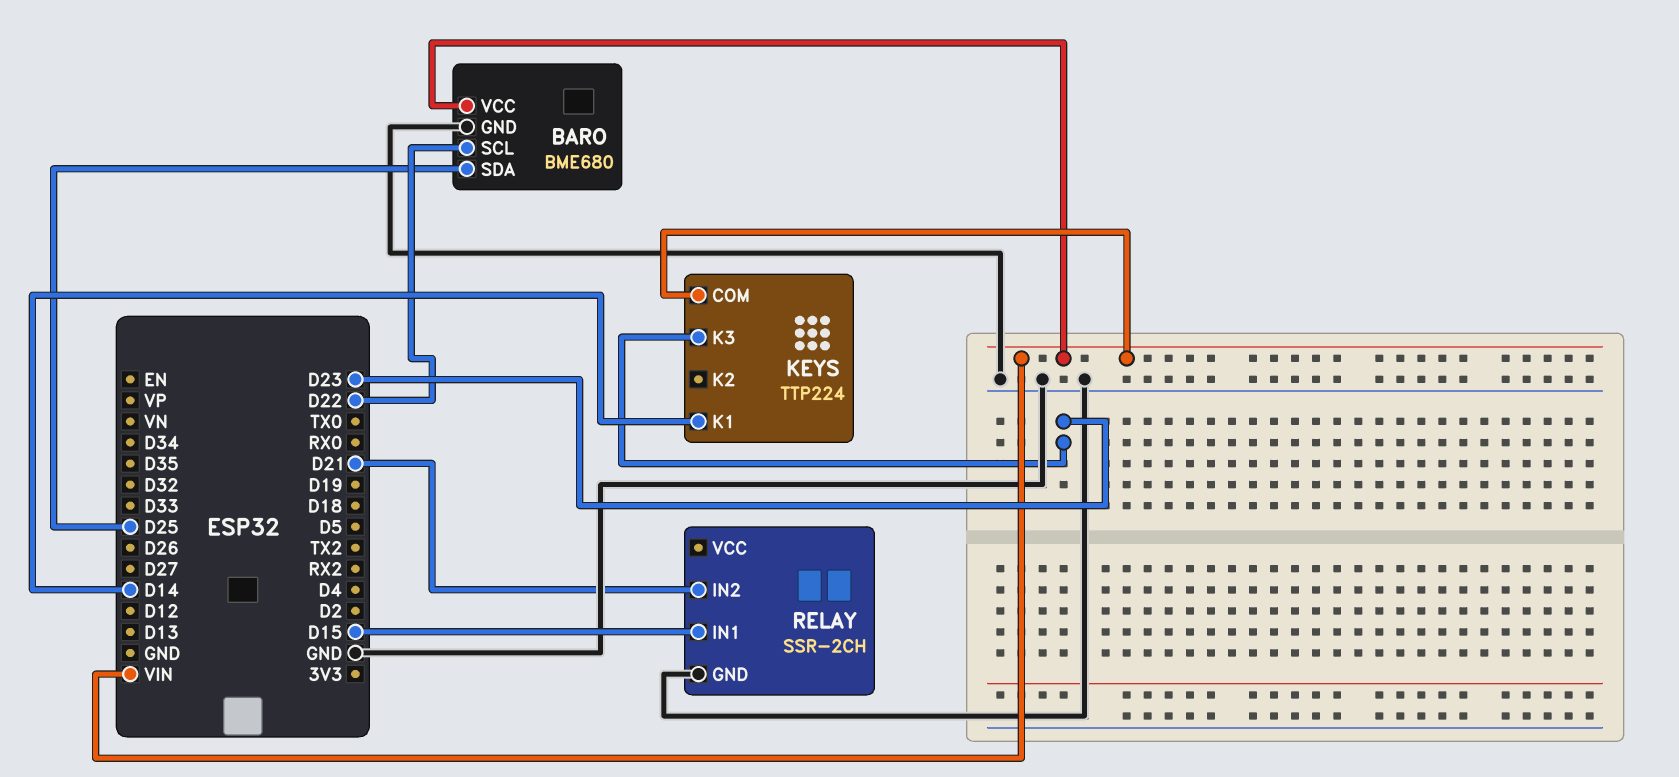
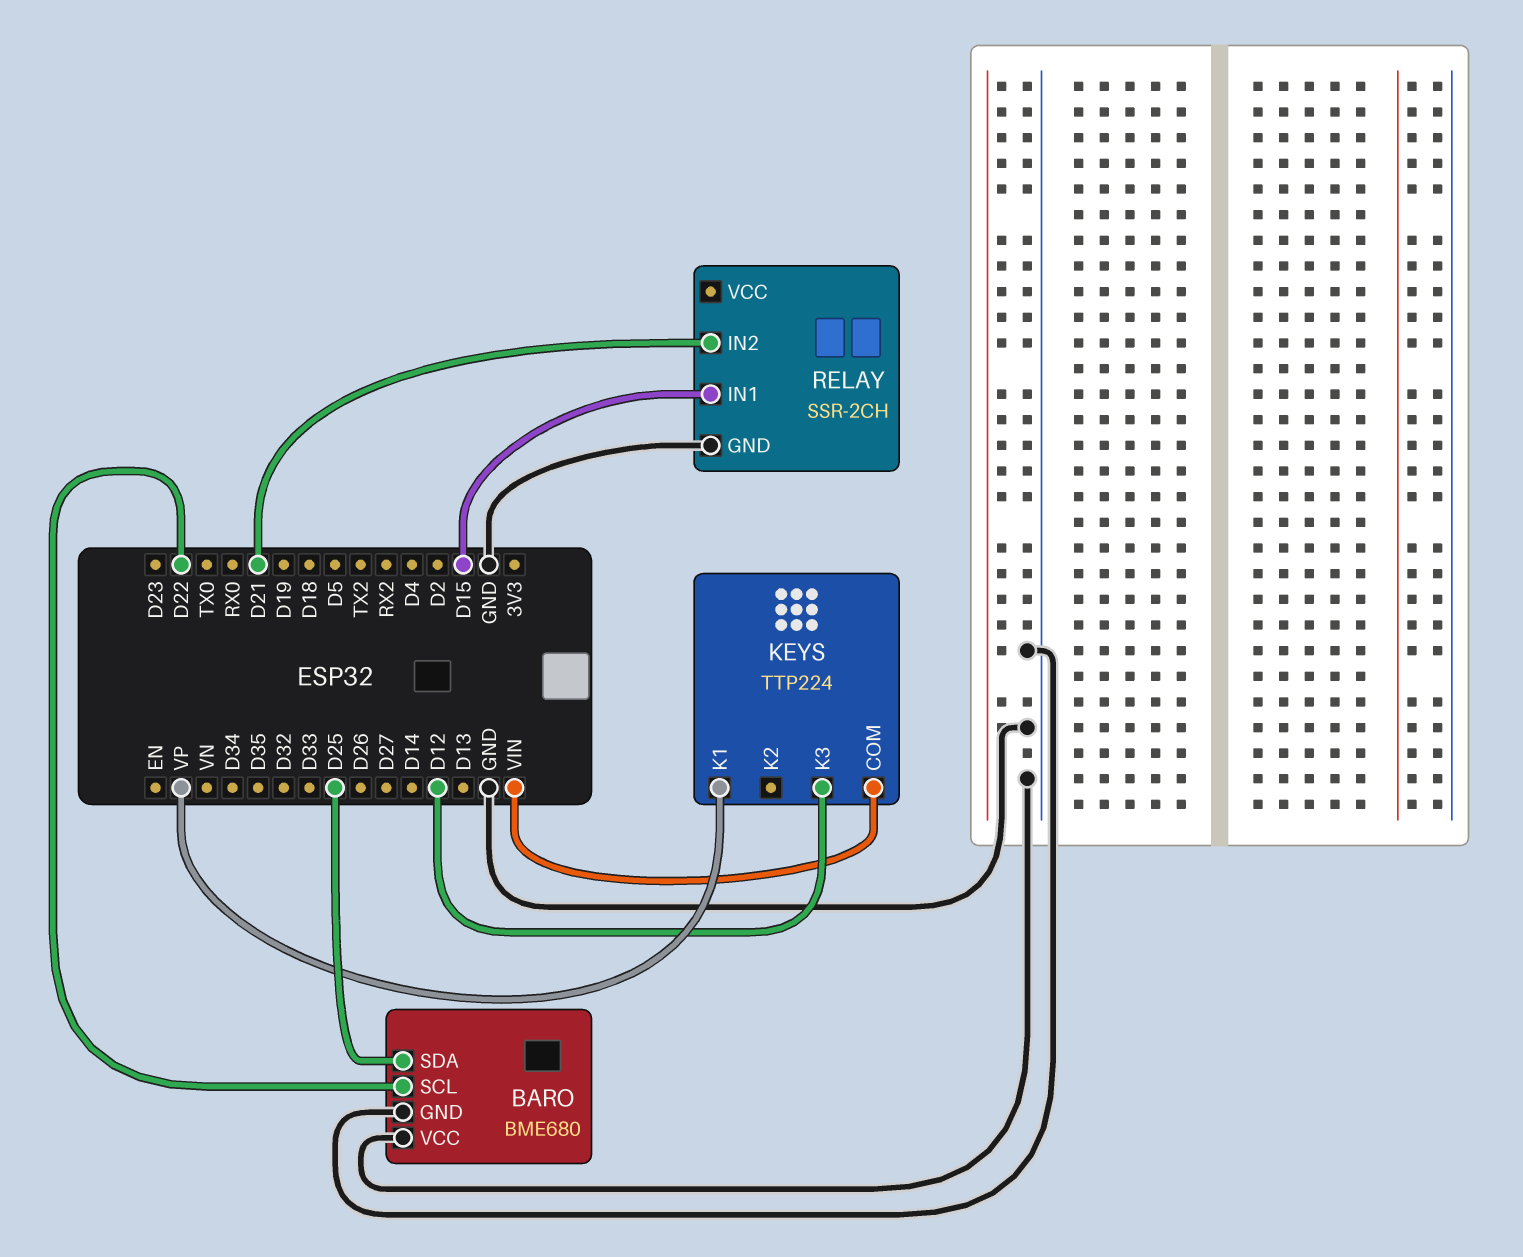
BARO pin VCC: VIN -> GND
KEYS pin K1: D14 -> VP
KEYS pin K3: D23 -> D12

